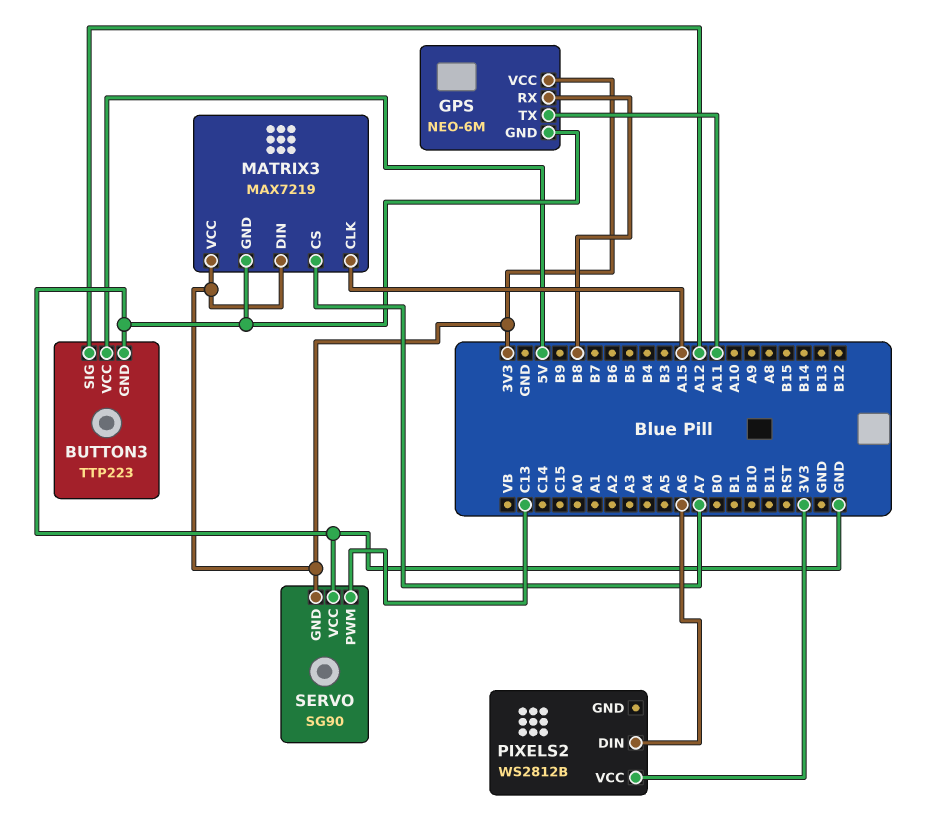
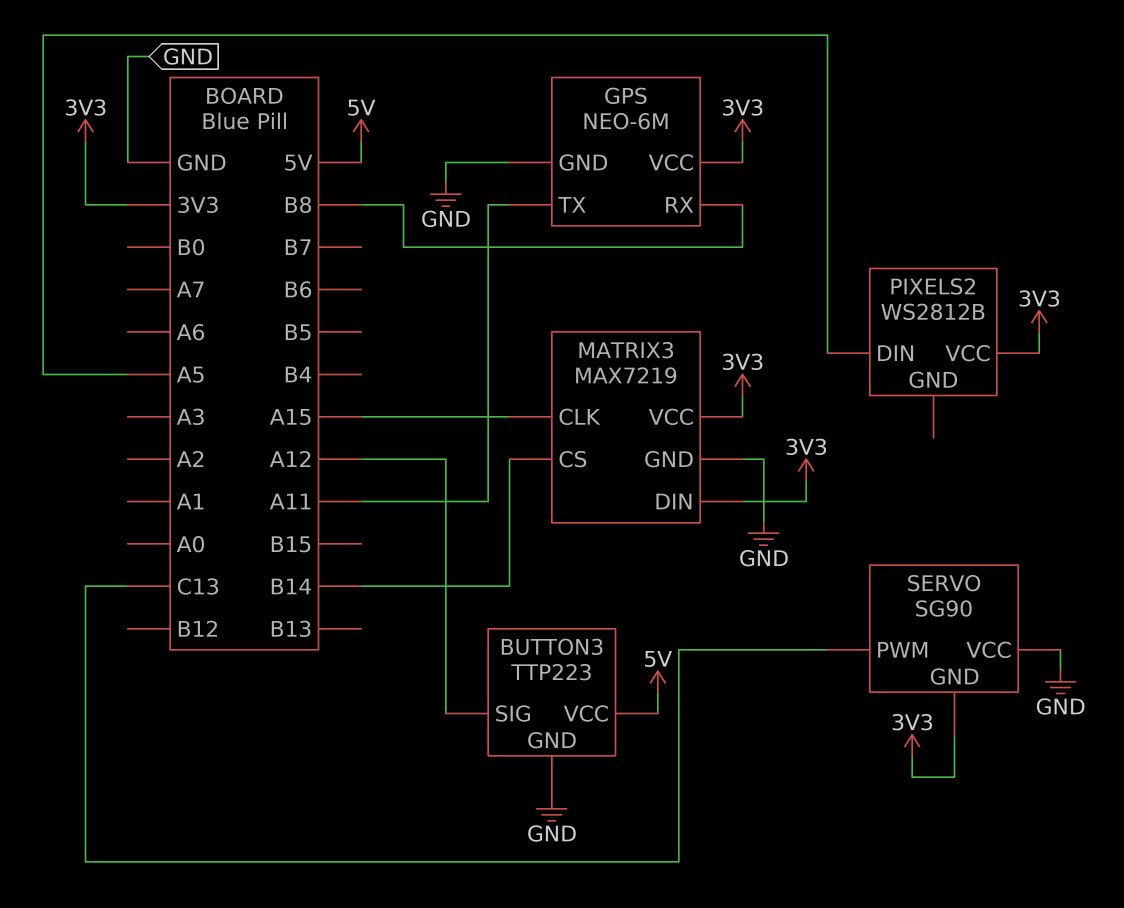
MATRIX3 pin CS: A7 -> B14
PIXELS2 pin DIN: A6 -> A5

